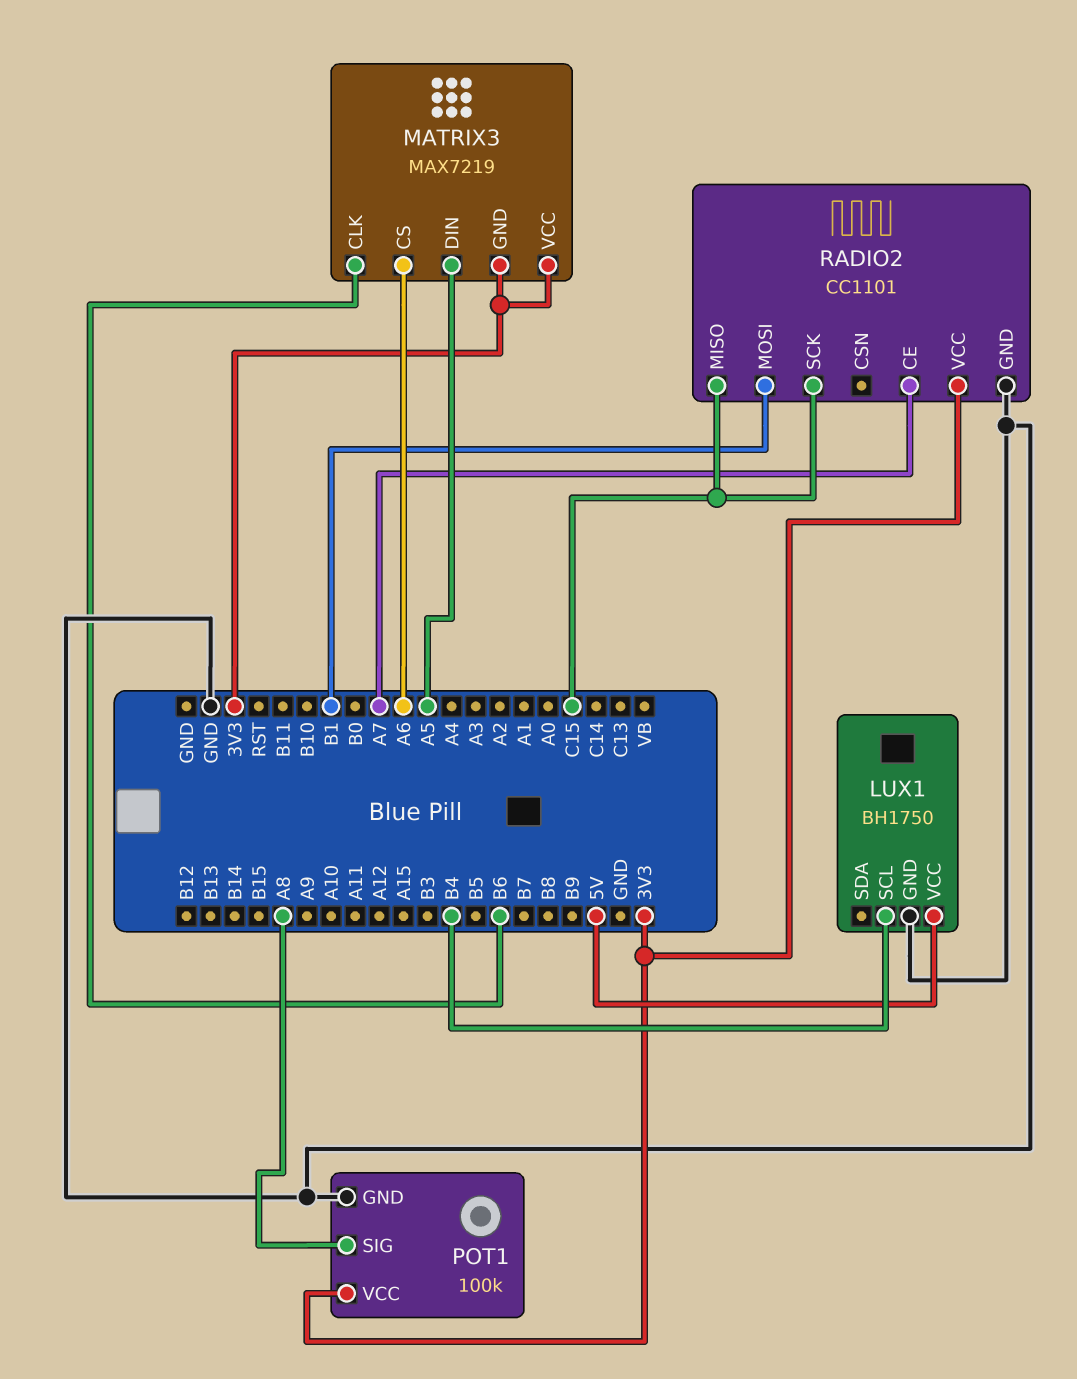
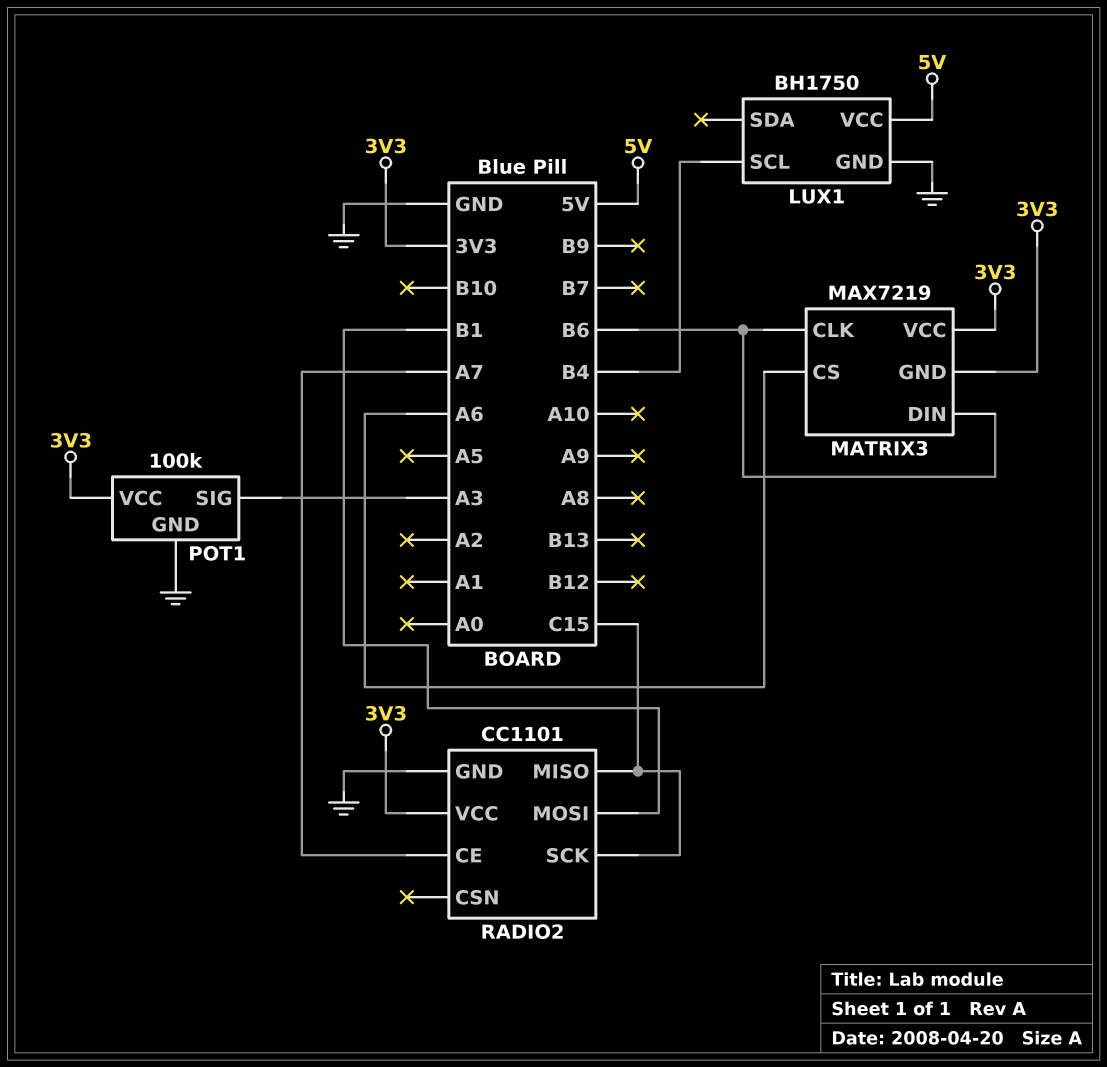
MATRIX3 pin DIN: A5 -> B6
POT1 pin SIG: A8 -> A3

